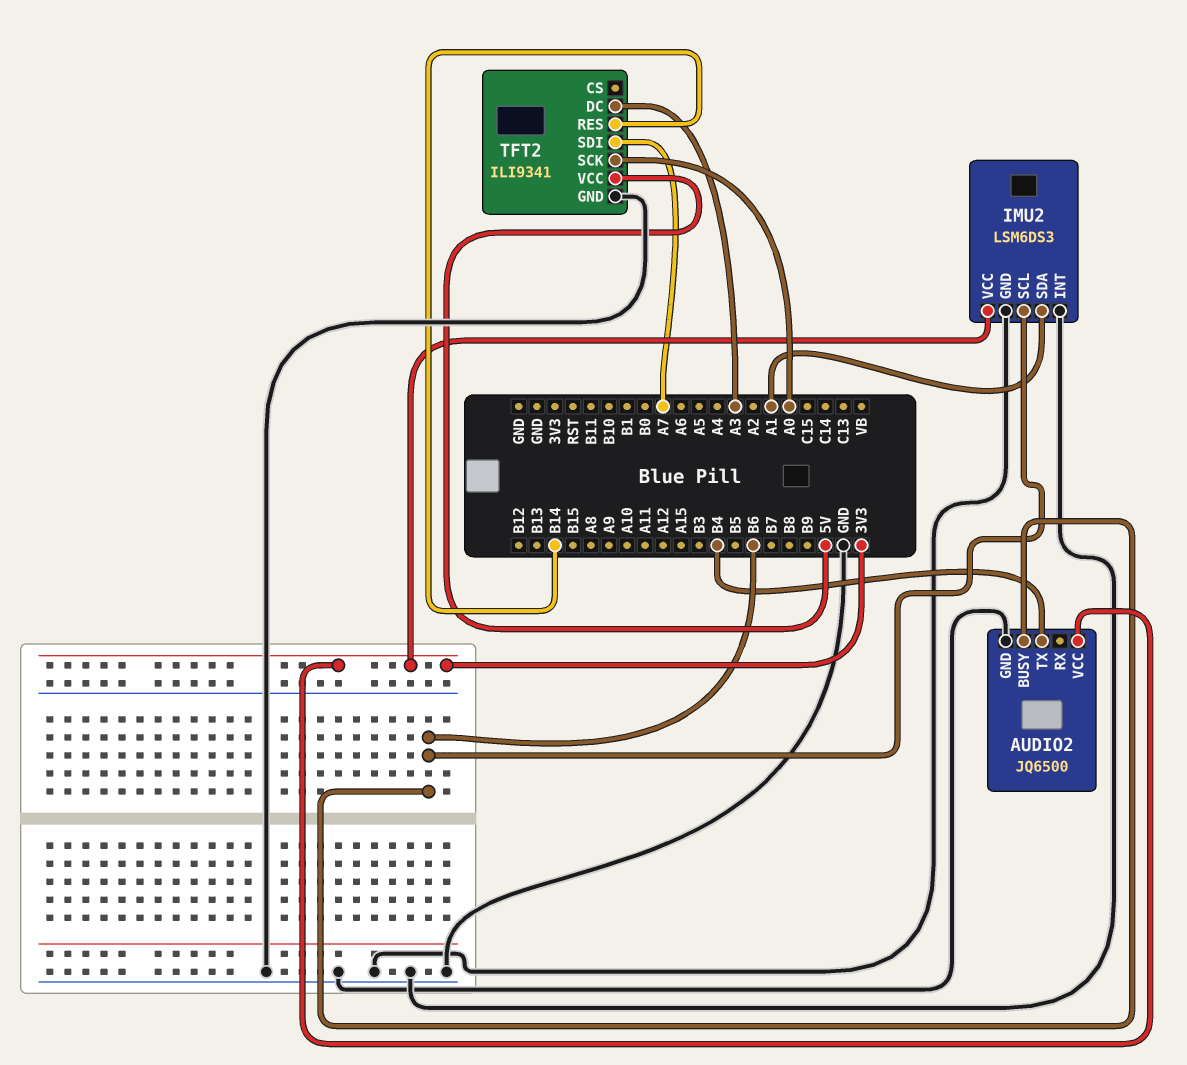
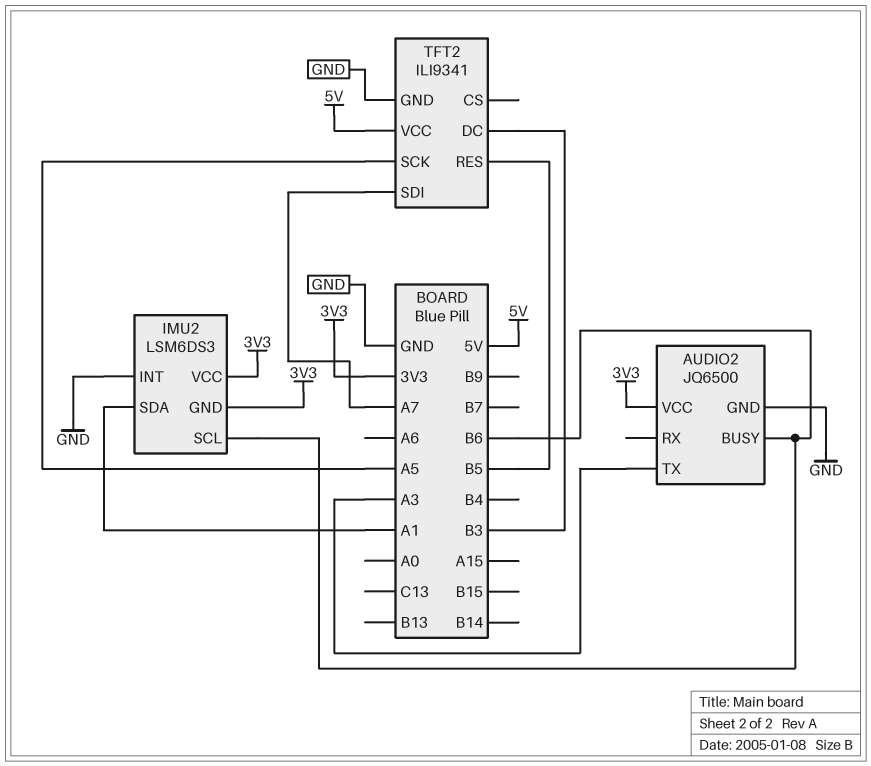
AUDIO2 pin TX: B4 -> A3
IMU2 pin GND: GND -> 3V3
TFT2 pin DC: A3 -> B3
TFT2 pin RES: B14 -> B5
TFT2 pin SCK: A0 -> A5

